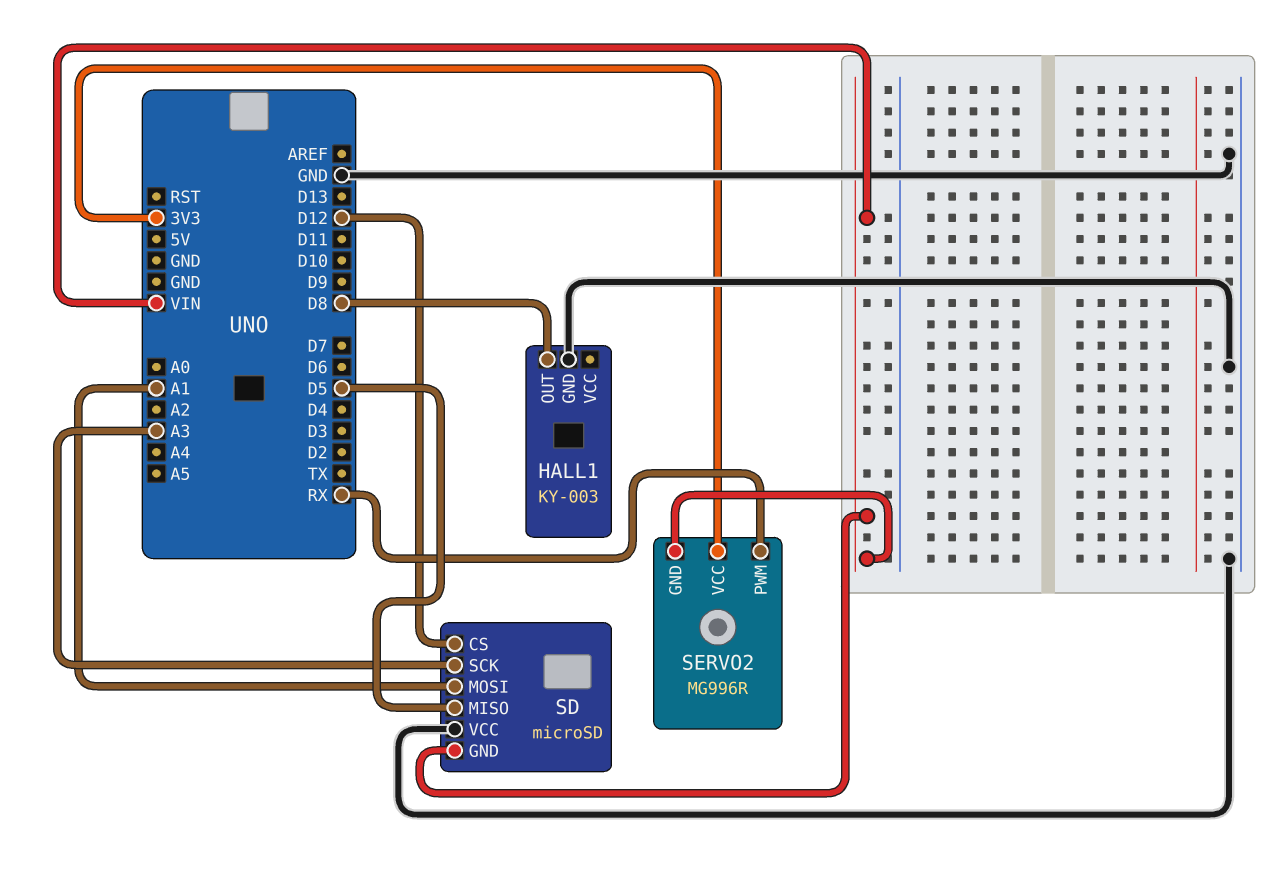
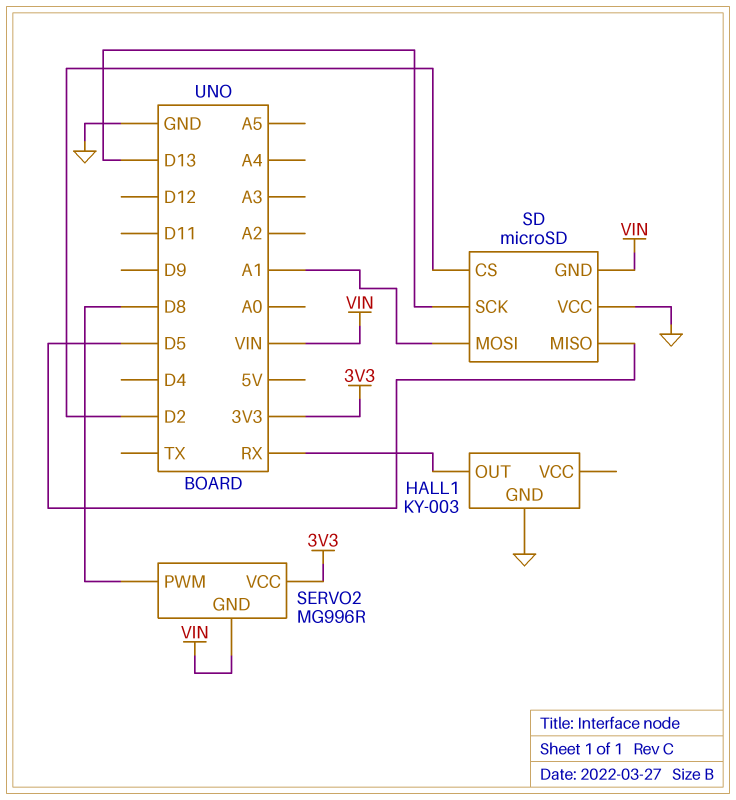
HALL1 pin OUT: D8 -> RX
SD pin CS: D12 -> D2
SD pin SCK: A3 -> D13
SERVO2 pin PWM: RX -> D8

